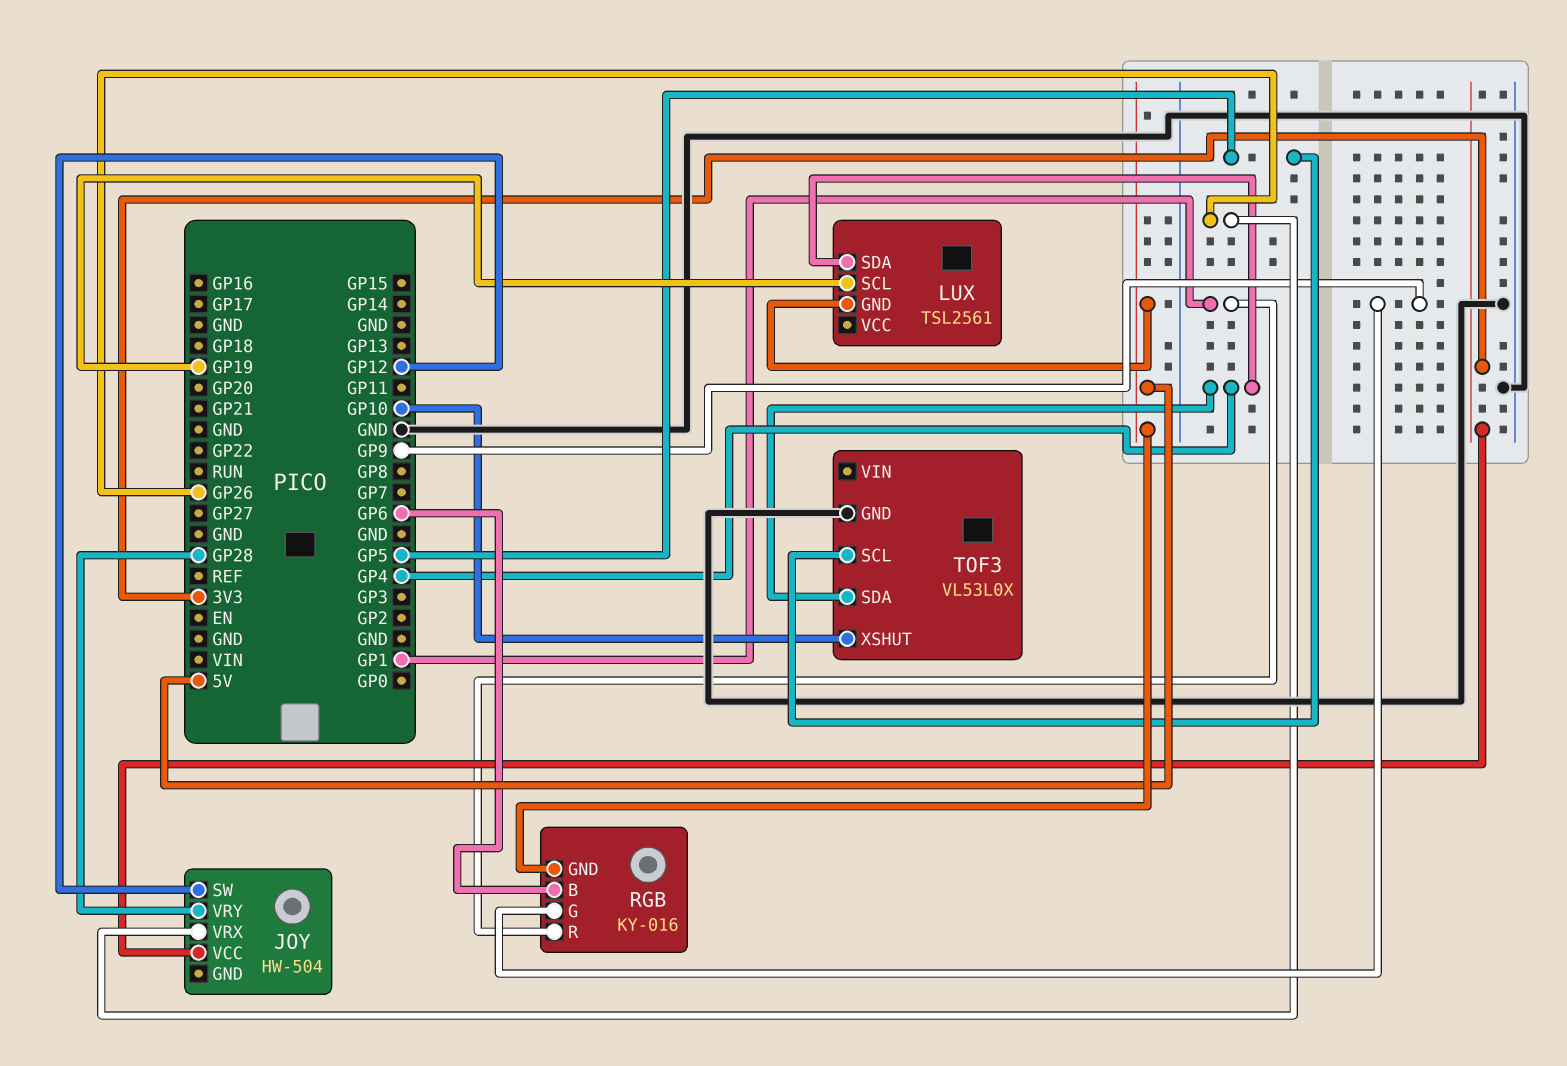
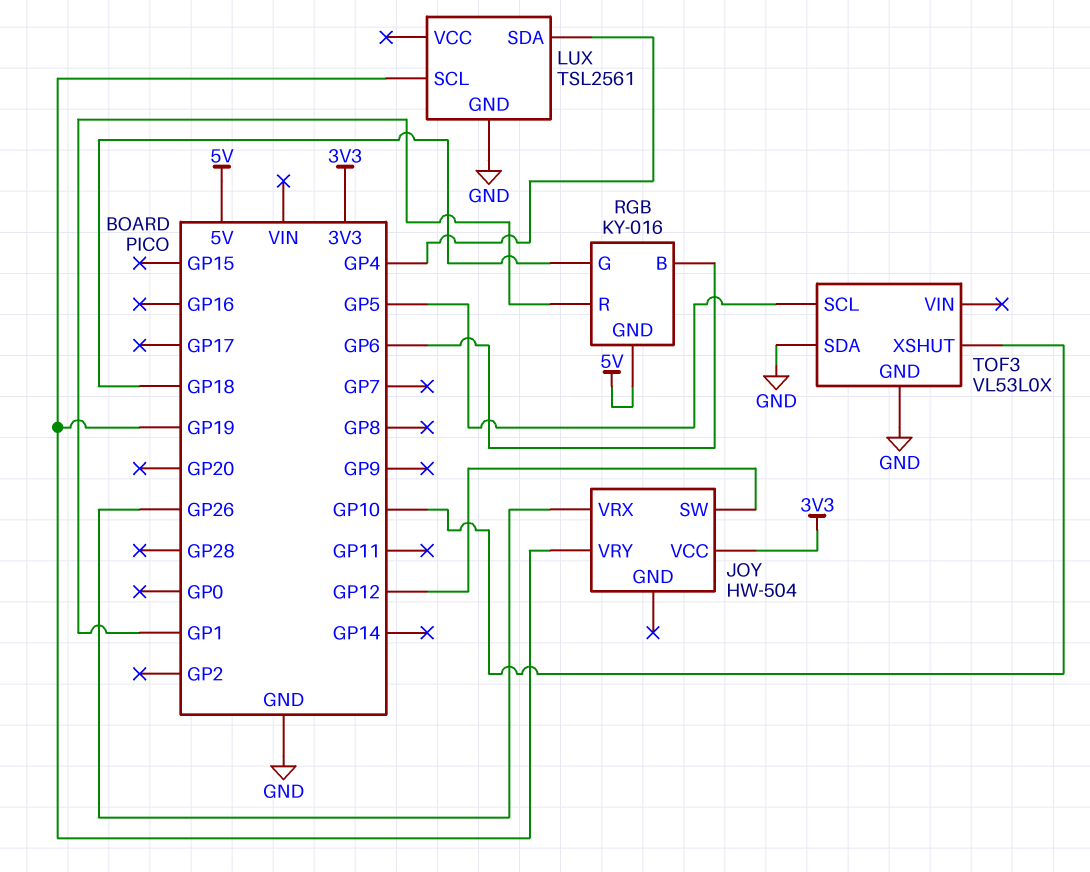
JOY pin VRY: GP28 -> GP19
LUX pin GND: 5V -> GND
RGB pin G: GP9 -> GP18
TOF3 pin SDA: GP4 -> GND

